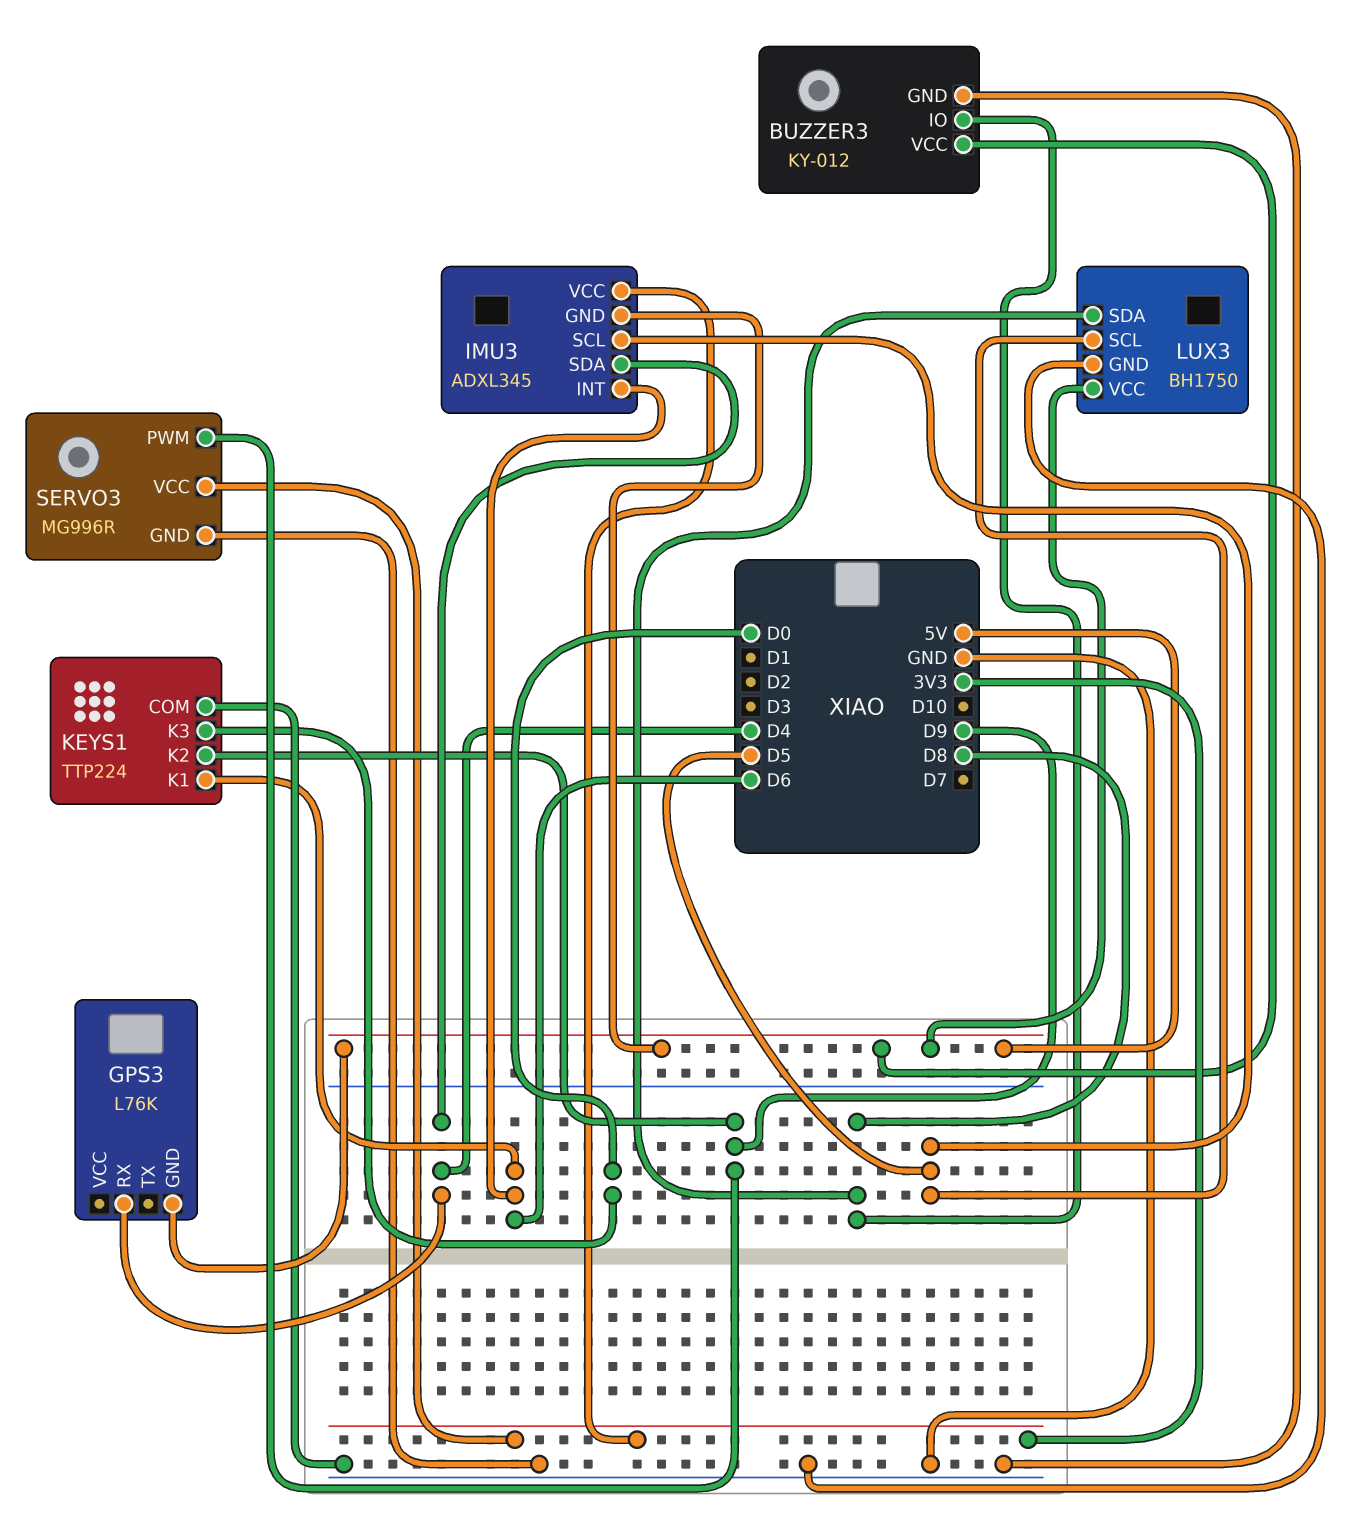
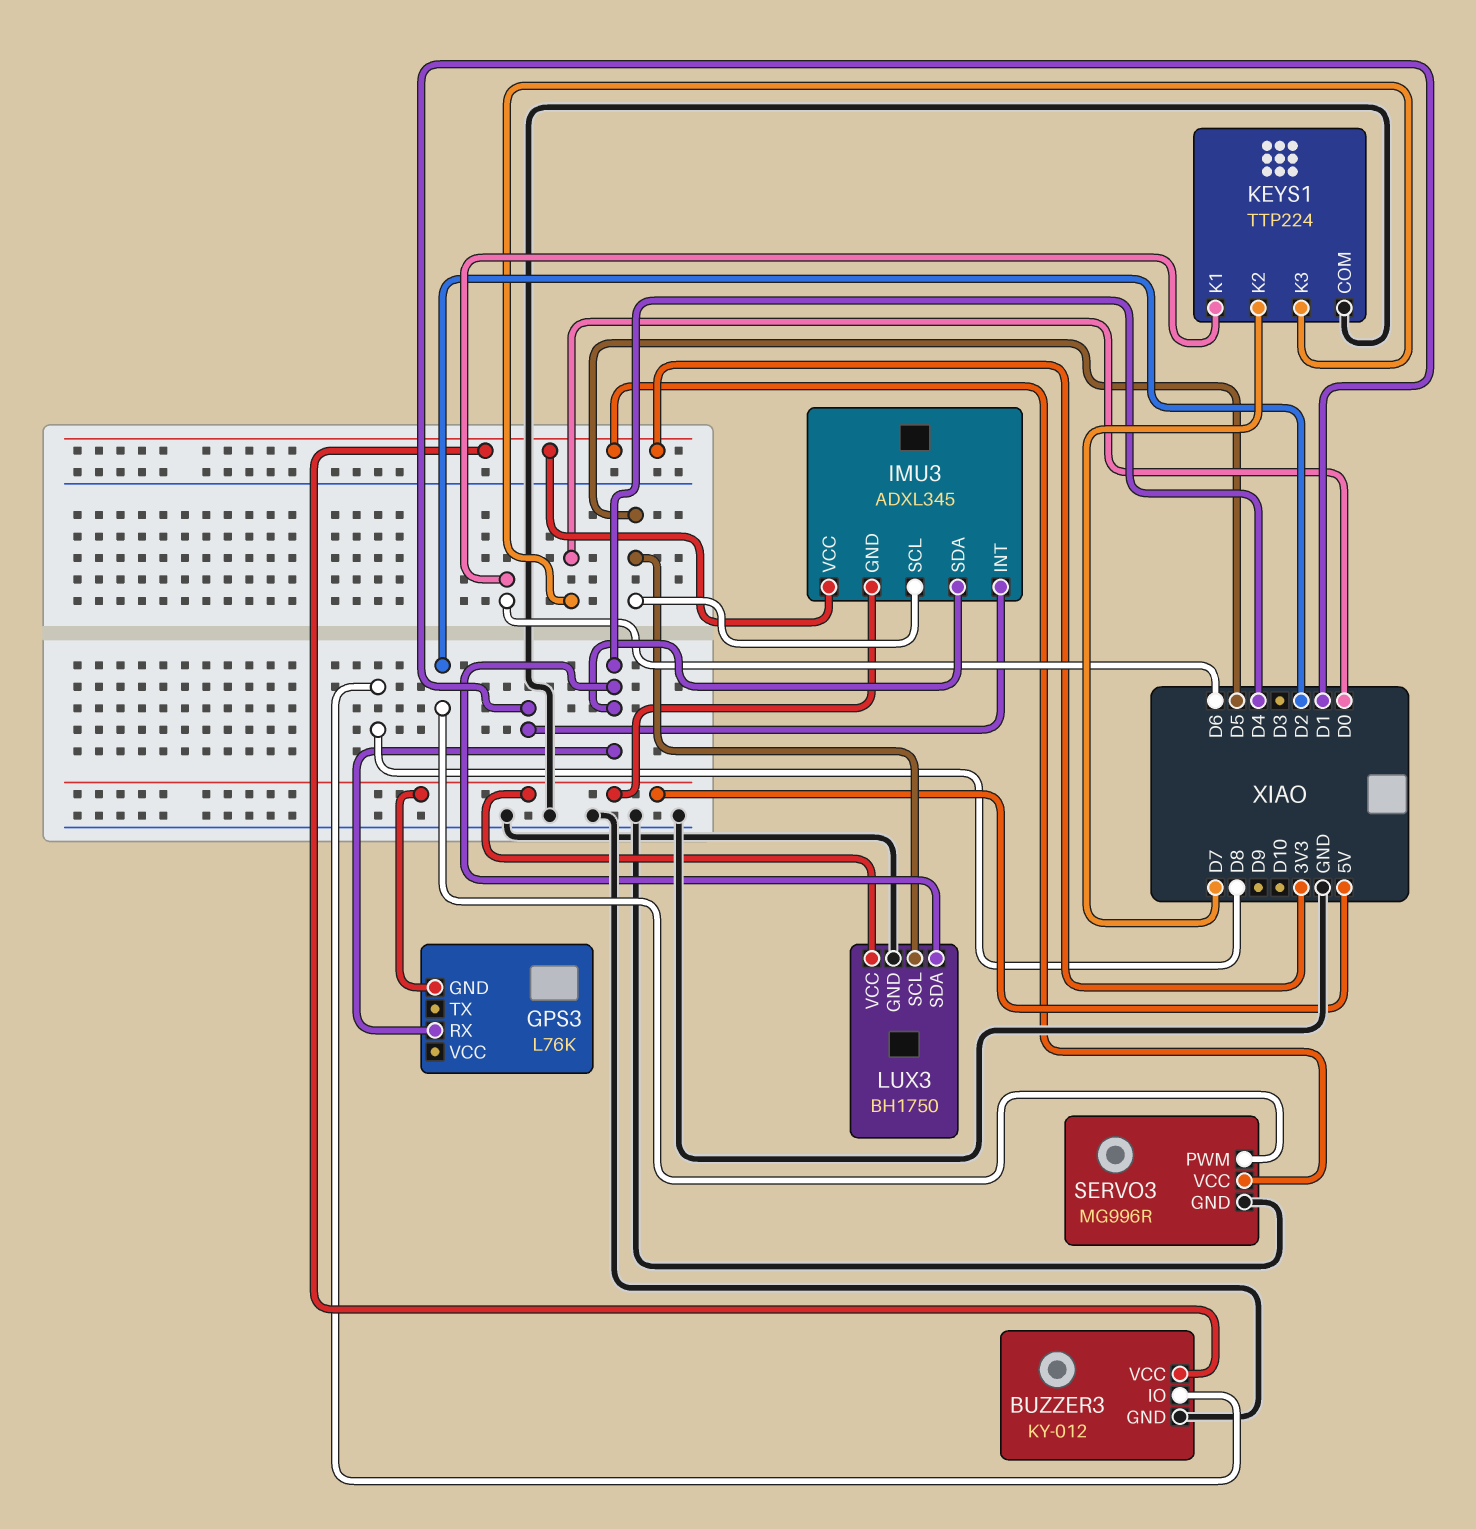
BUZZER3 pin VCC: 5V -> 3V3
IMU3 pin INT: D6 -> D1
KEYS1 pin K2: D9 -> D7
LUX3 pin SDA: D8 -> D4
SERVO3 pin PWM: D9 -> D2

